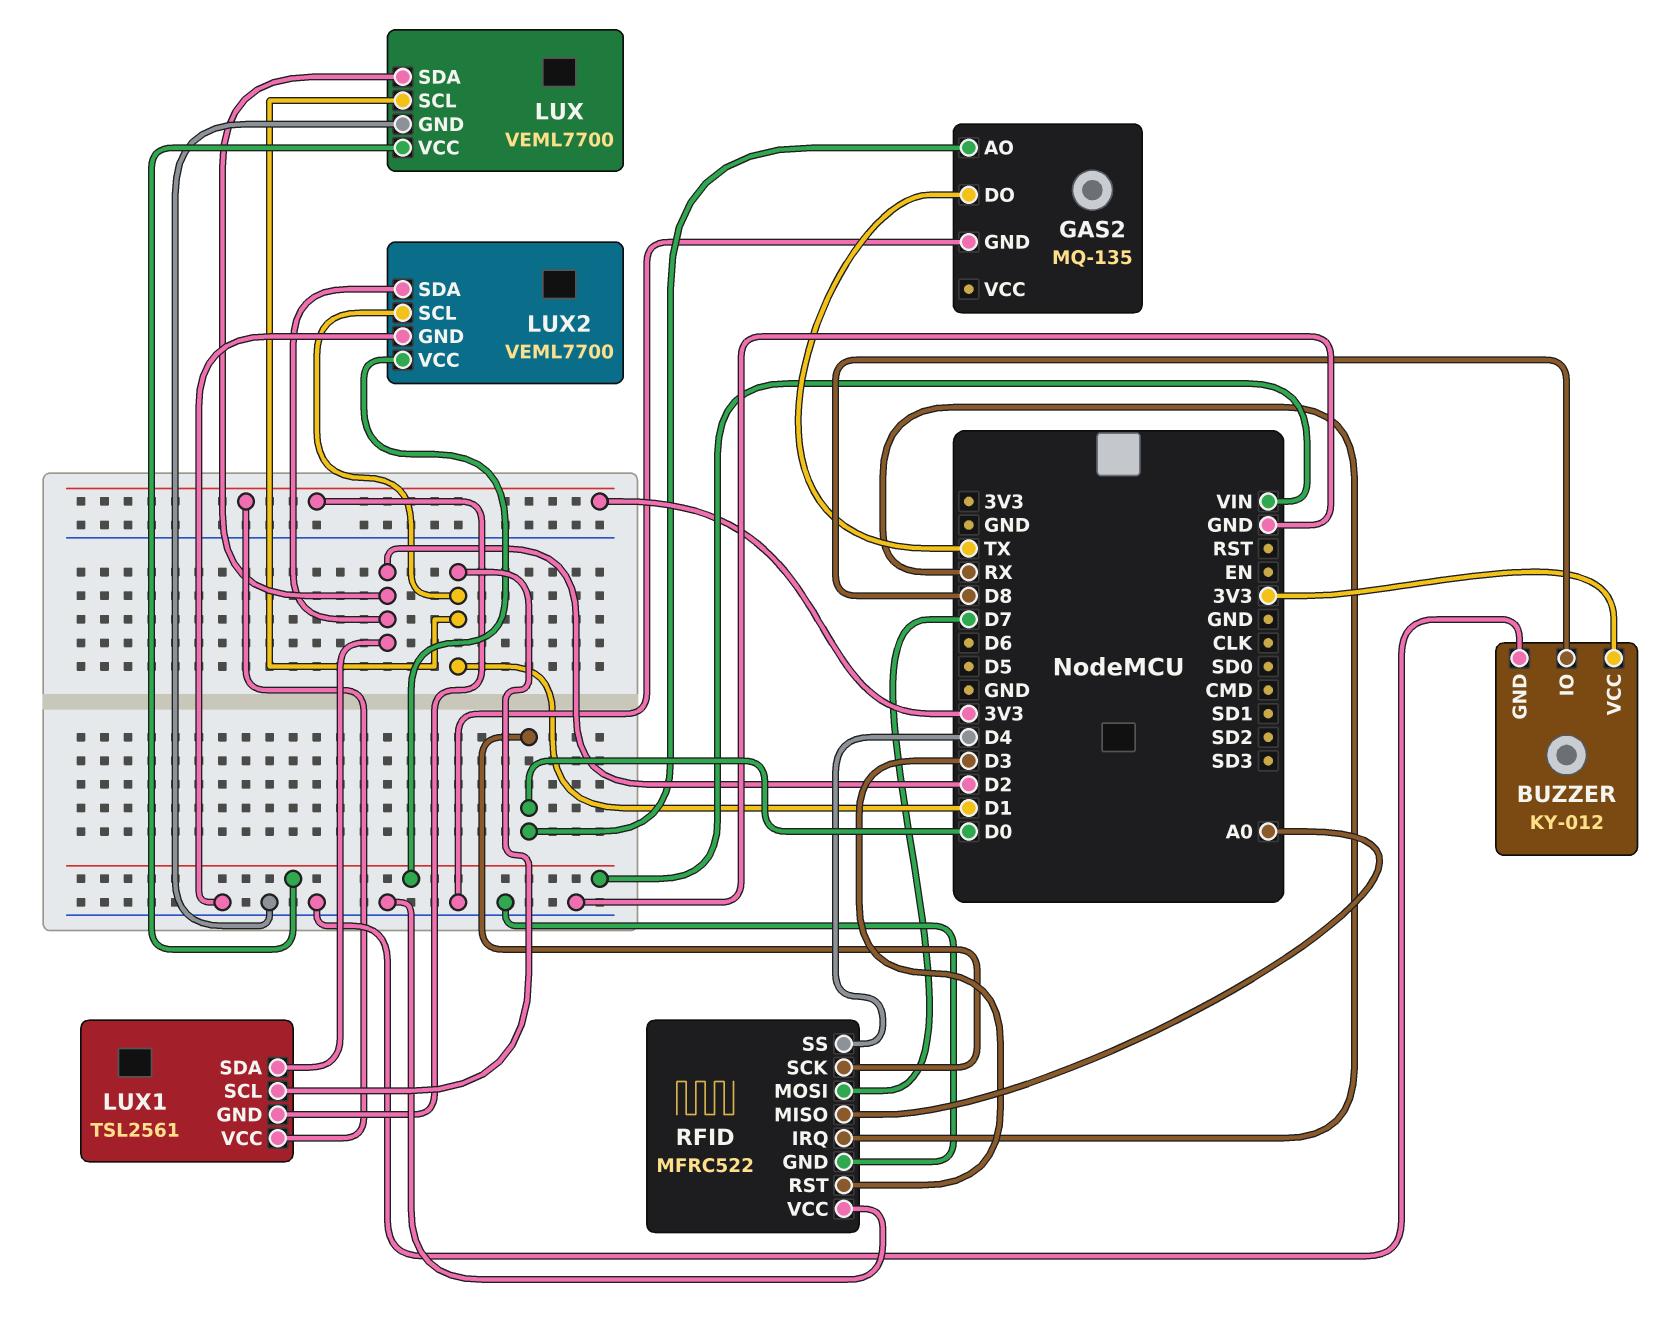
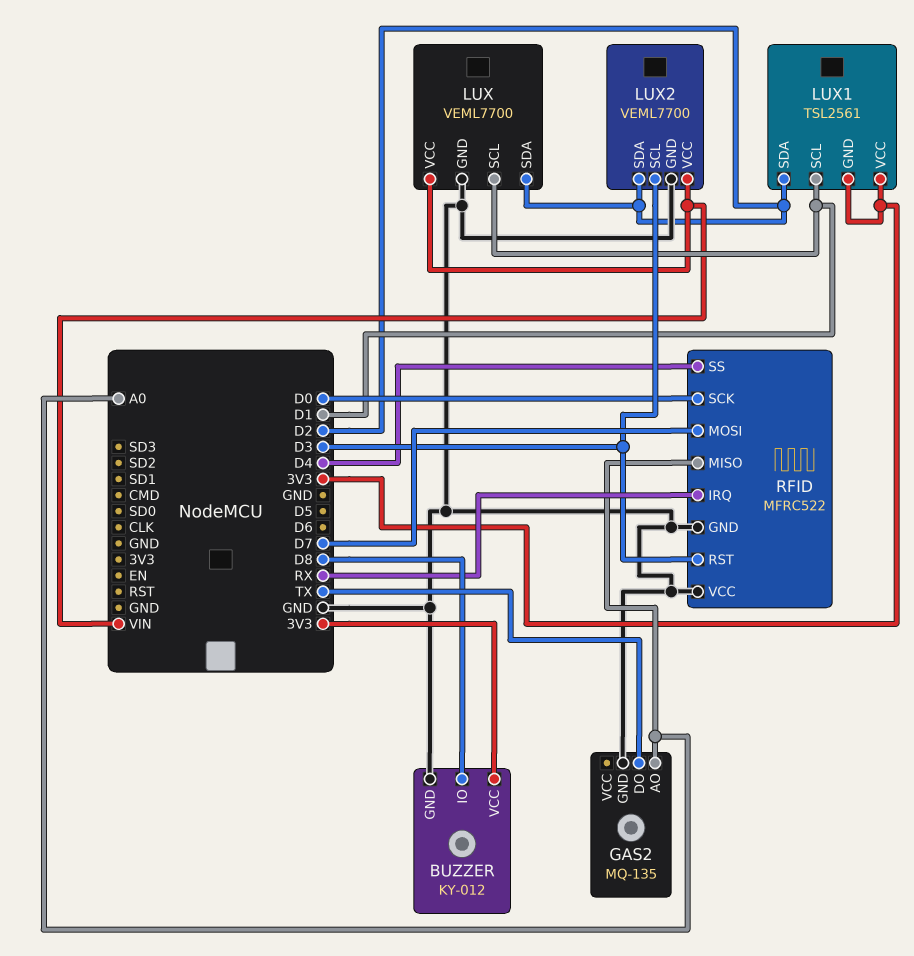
GAS2 pin AO: D0 -> A0
LUX2 pin SCL: D1 -> D3

